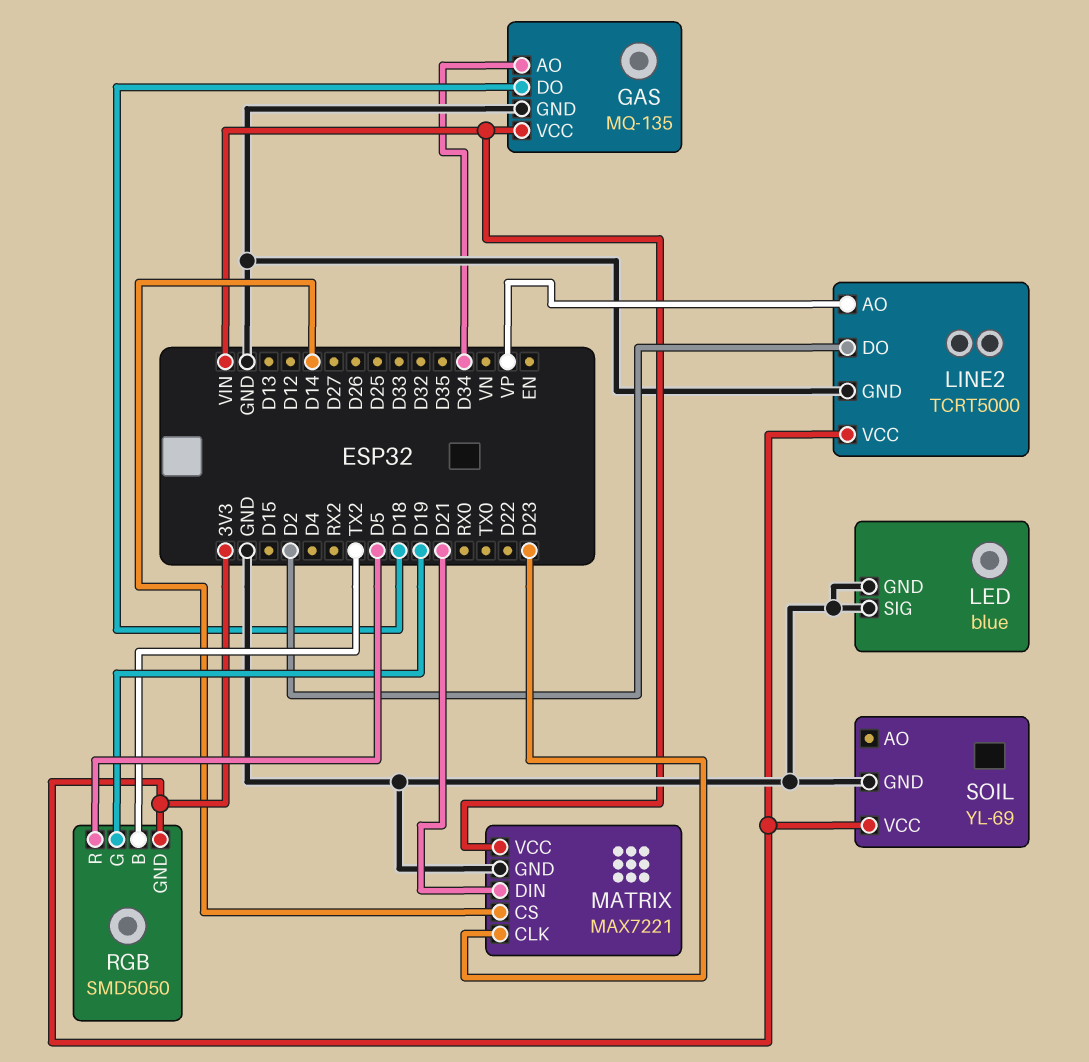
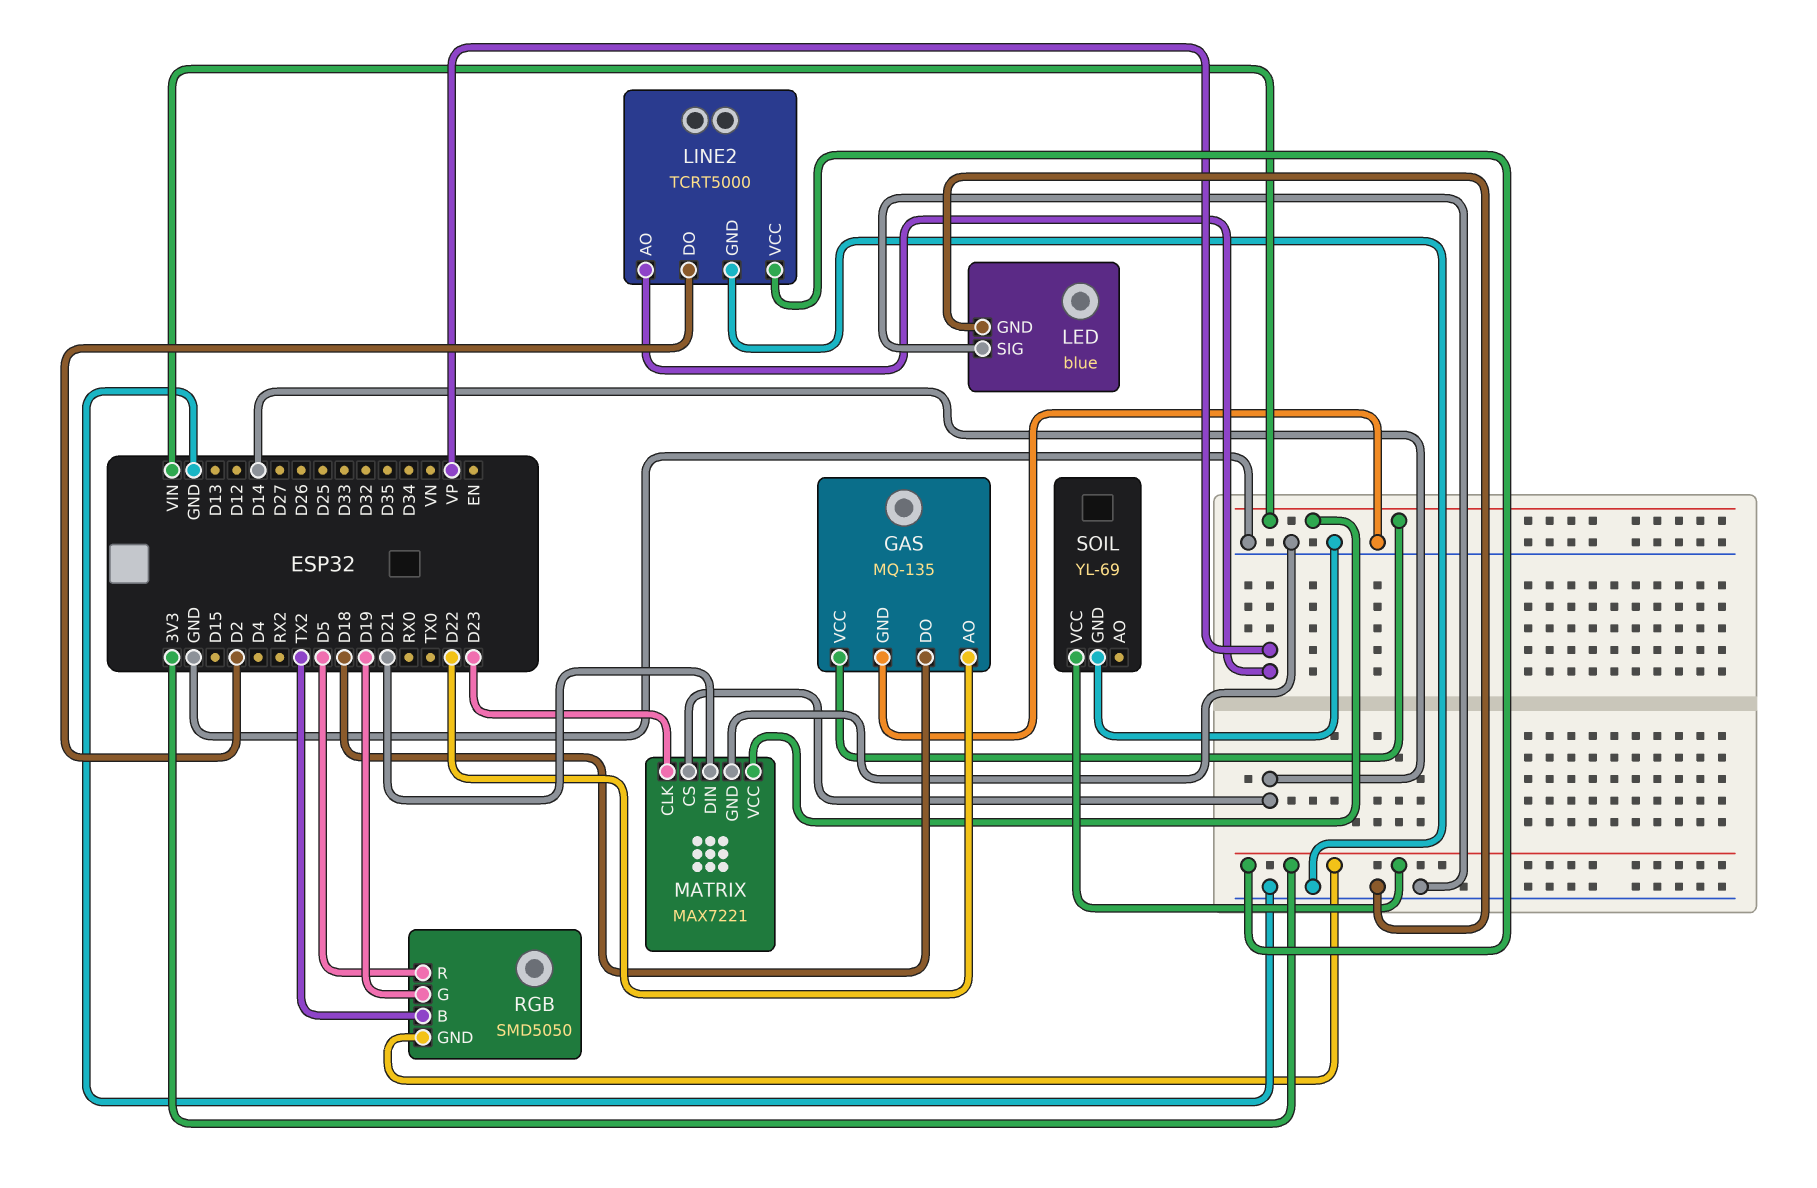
GAS pin AO: D34 -> D22

